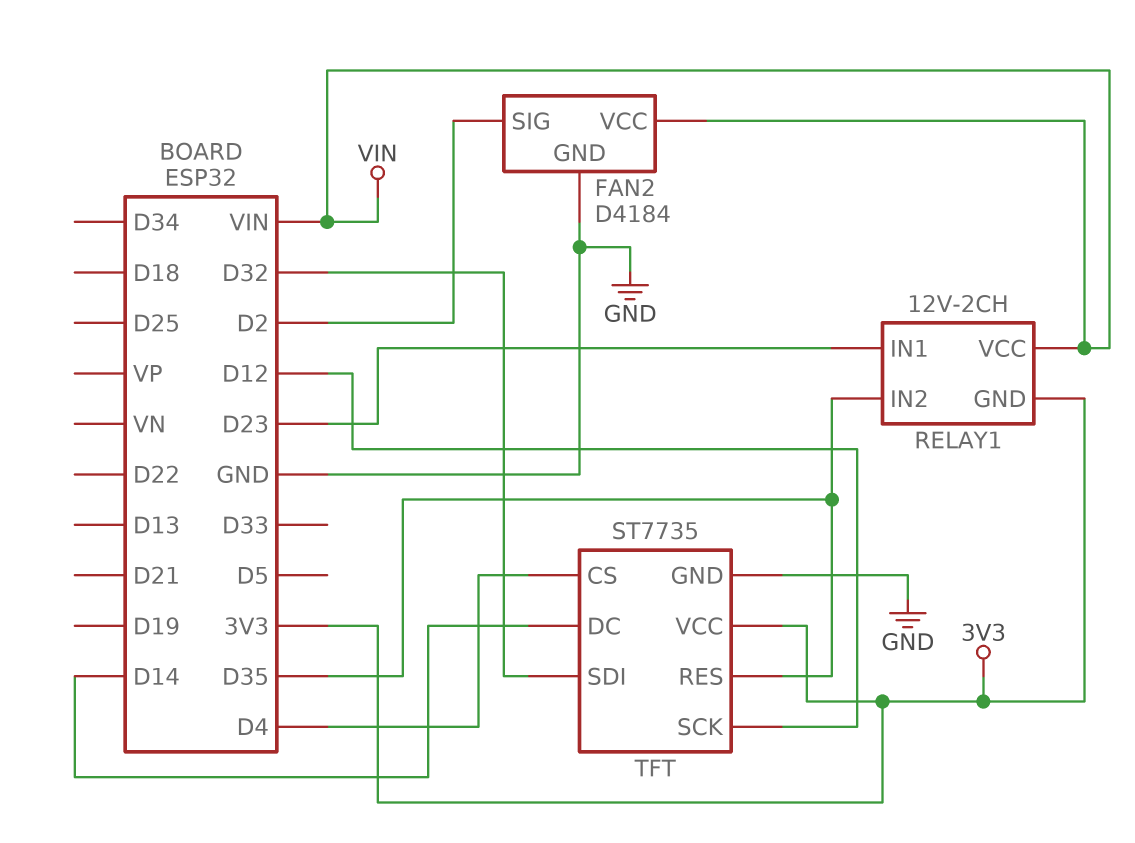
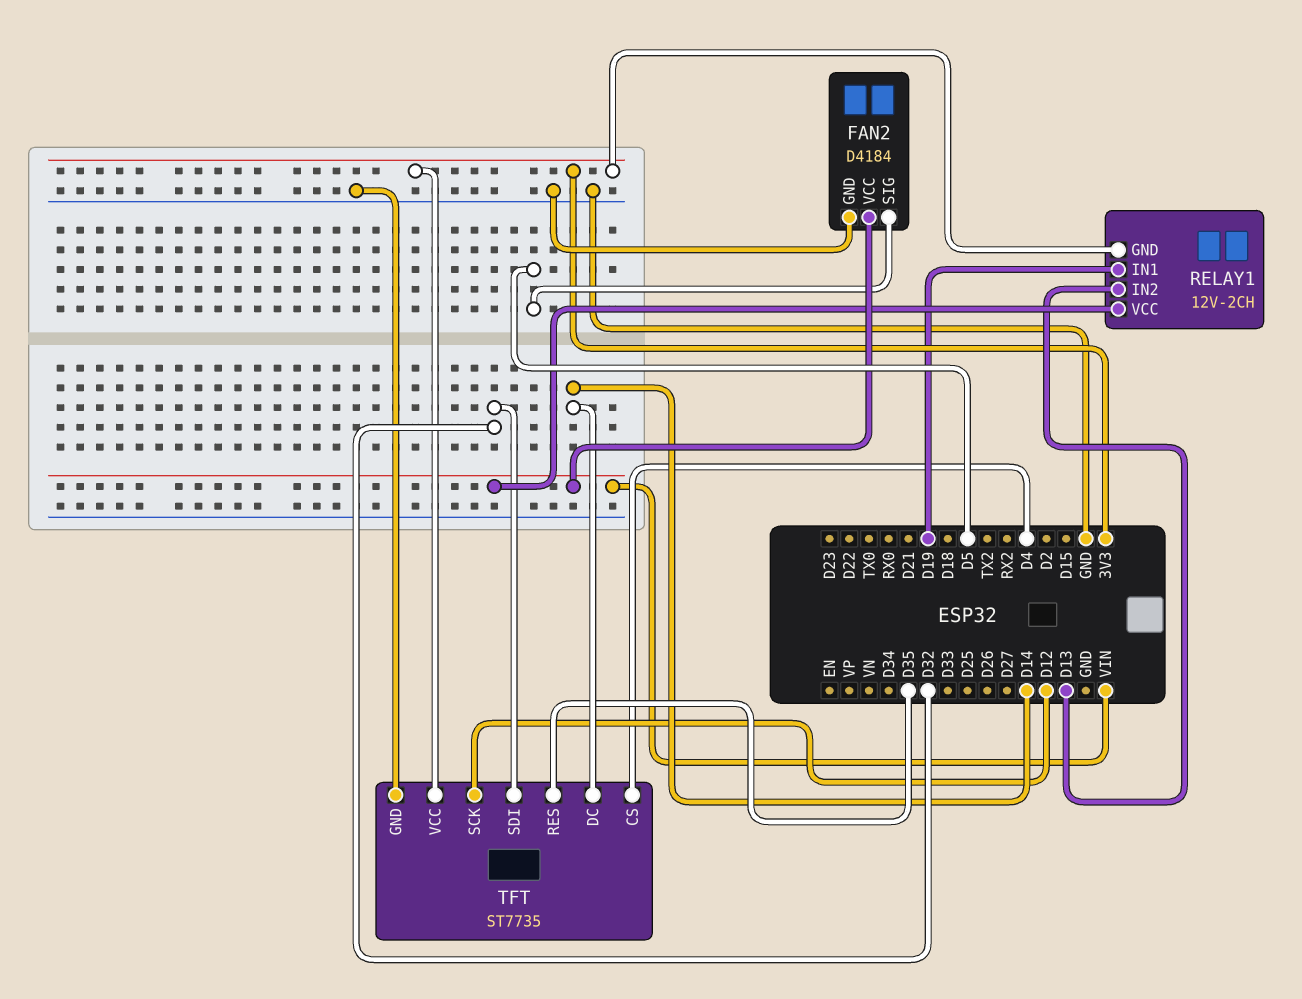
FAN2 pin SIG: D2 -> D5
RELAY1 pin IN1: D23 -> D19
RELAY1 pin IN2: D35 -> D13

